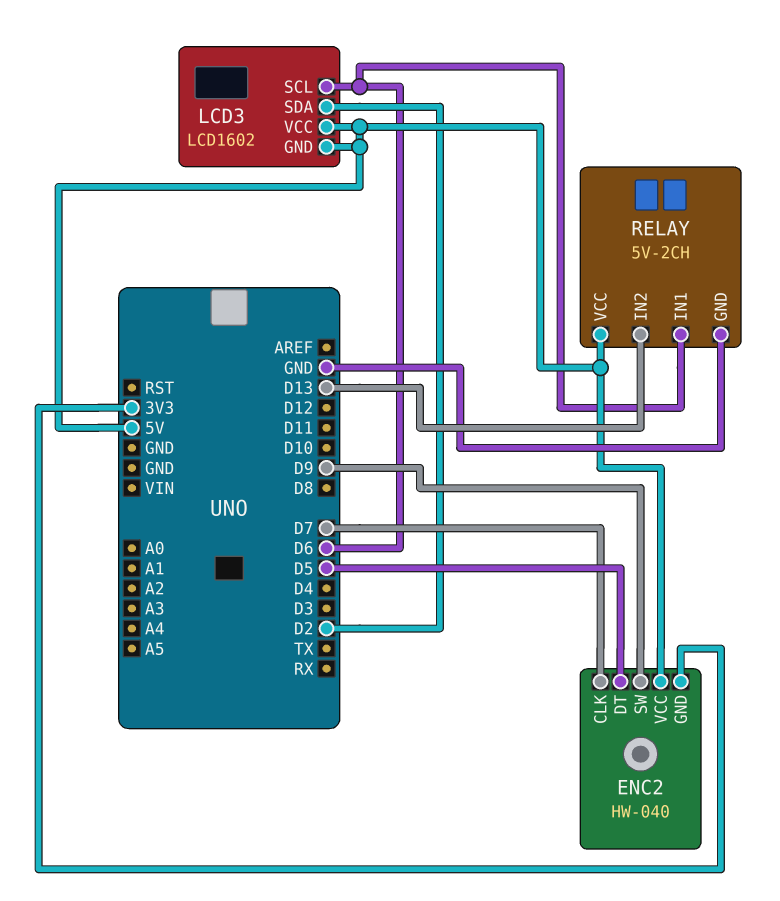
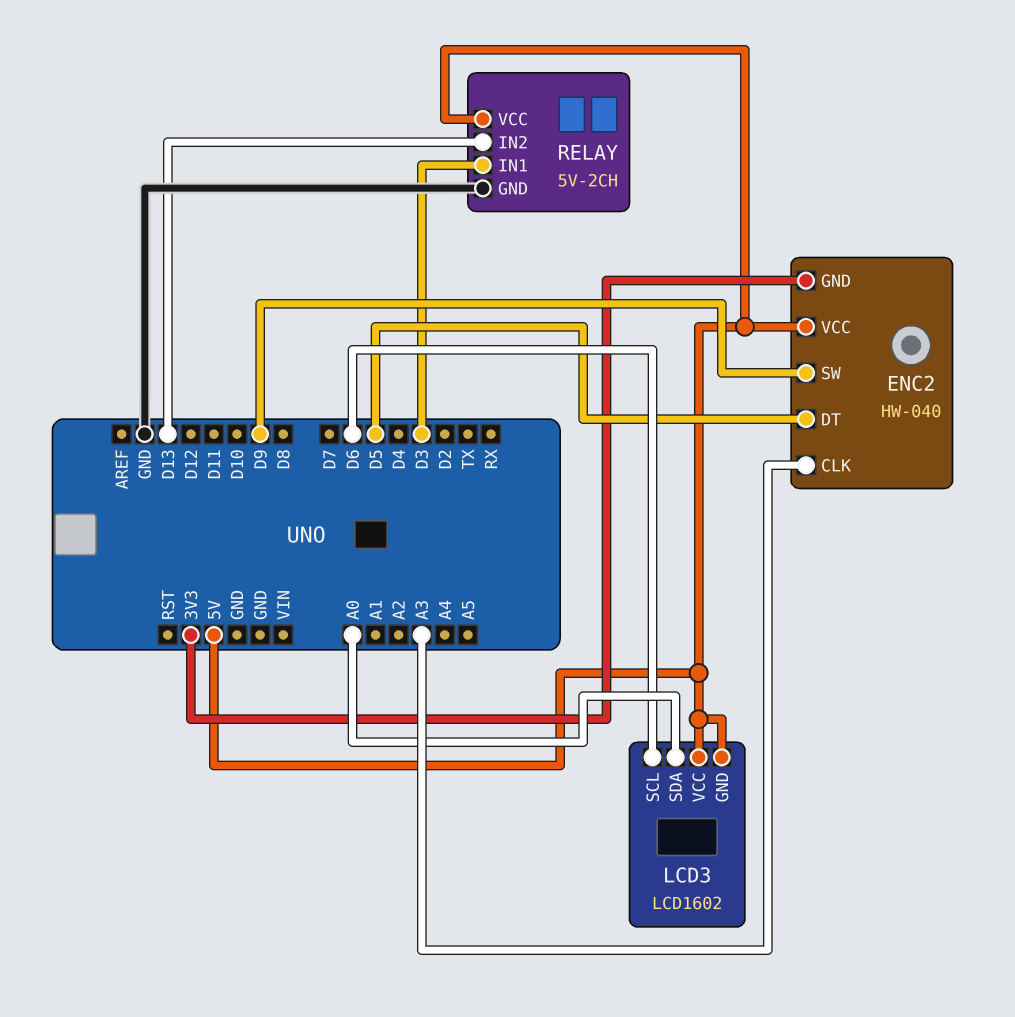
ENC2 pin CLK: D7 -> A3
LCD3 pin SDA: D2 -> A0
RELAY pin IN1: D6 -> D3

